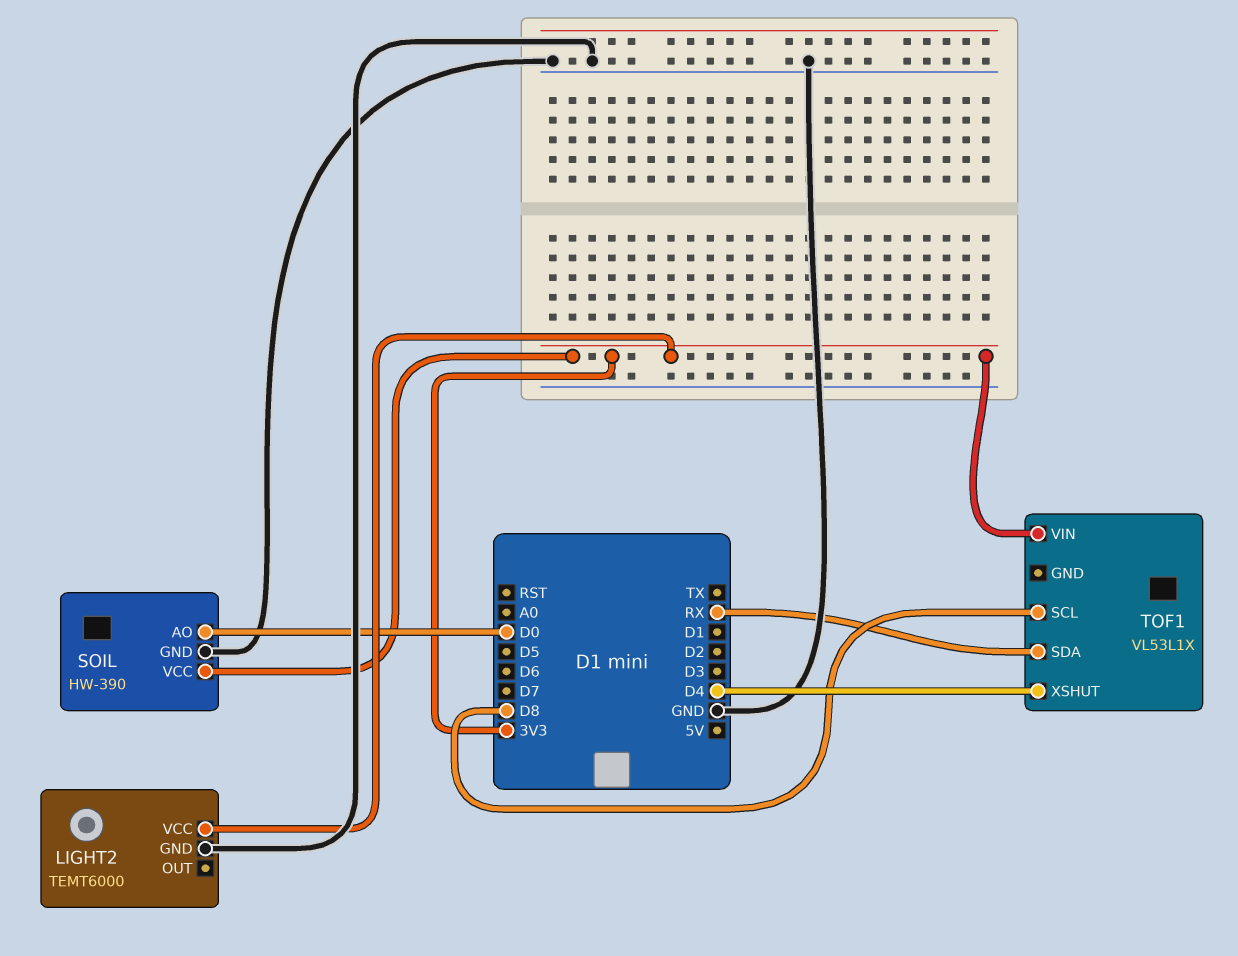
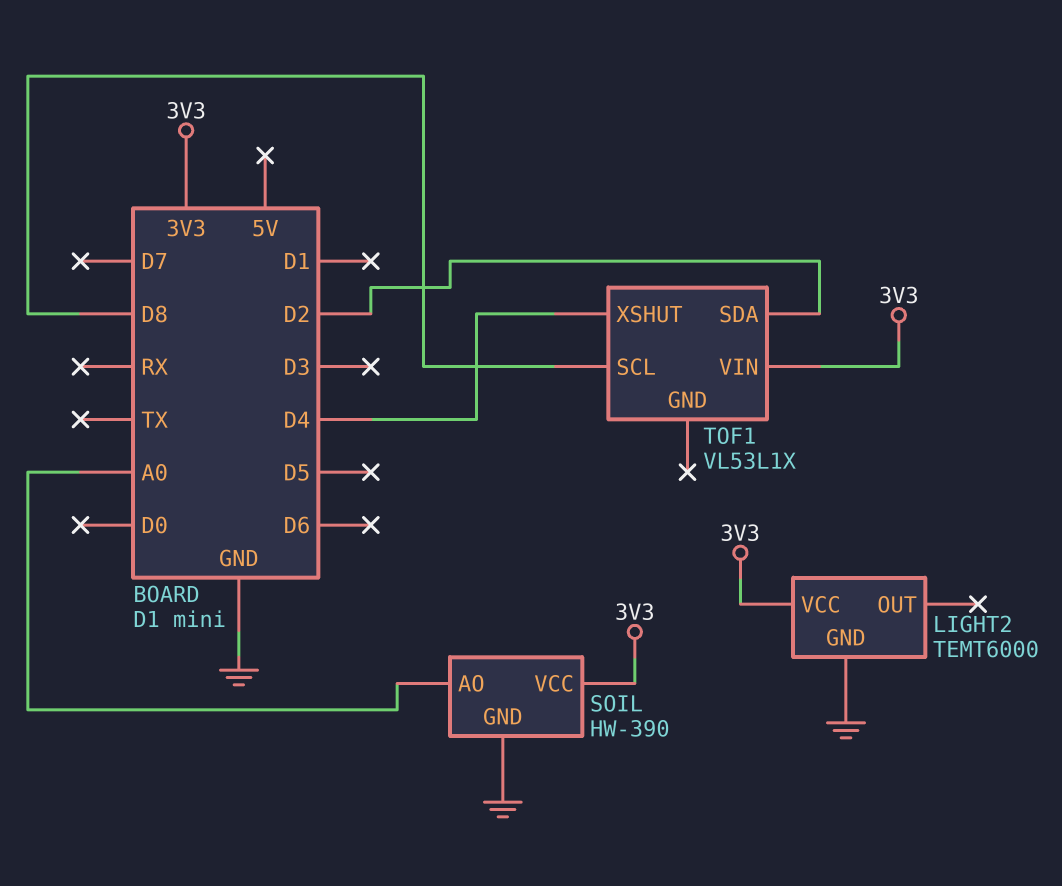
SOIL pin AO: D0 -> A0
TOF1 pin SDA: RX -> D2

